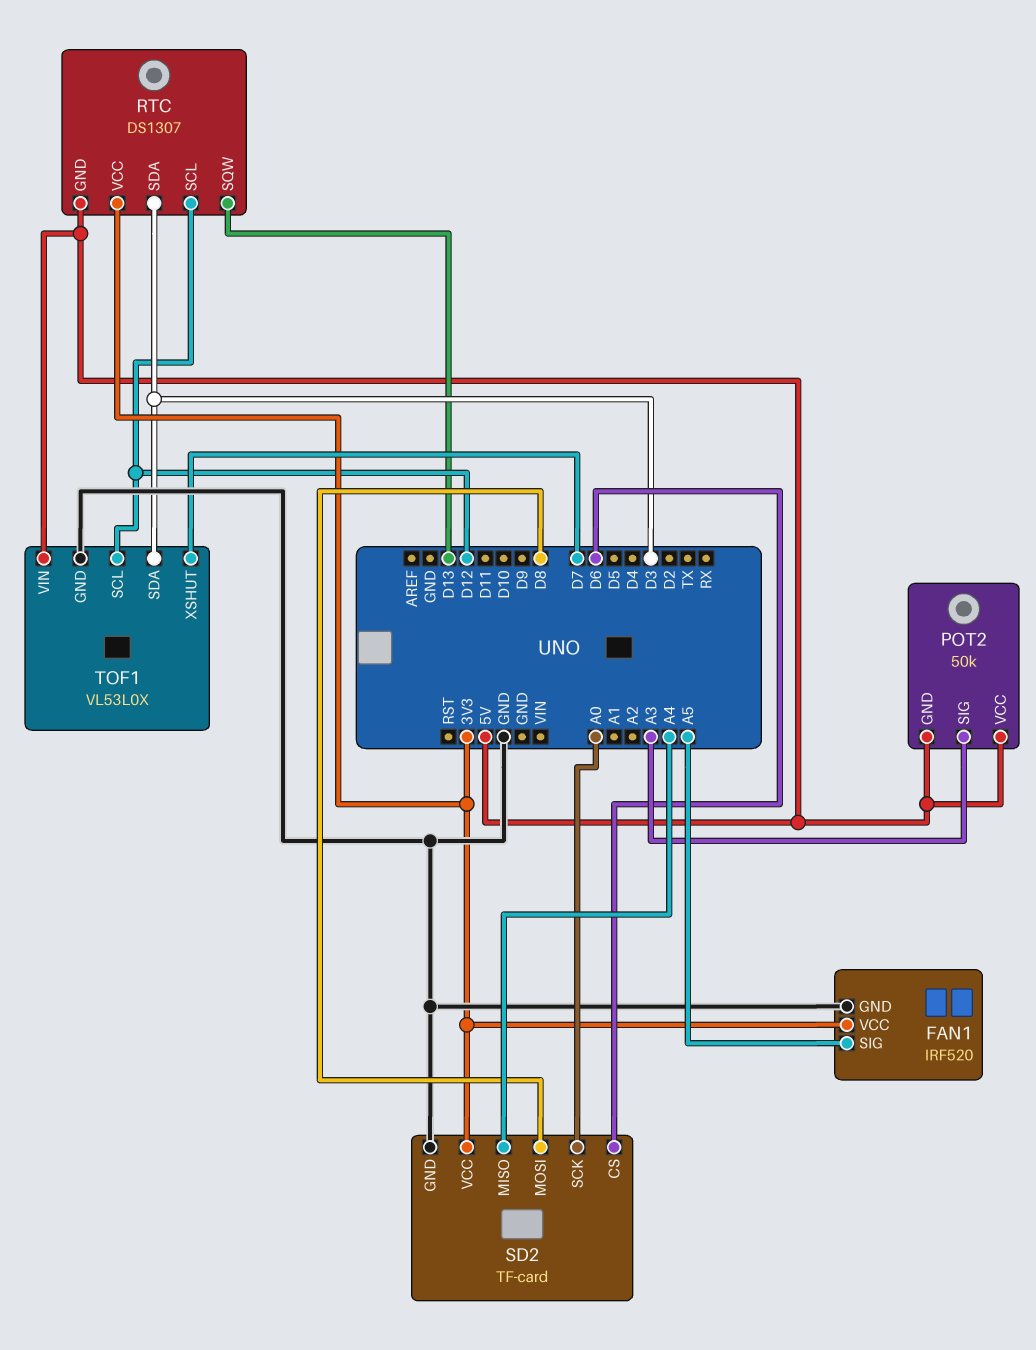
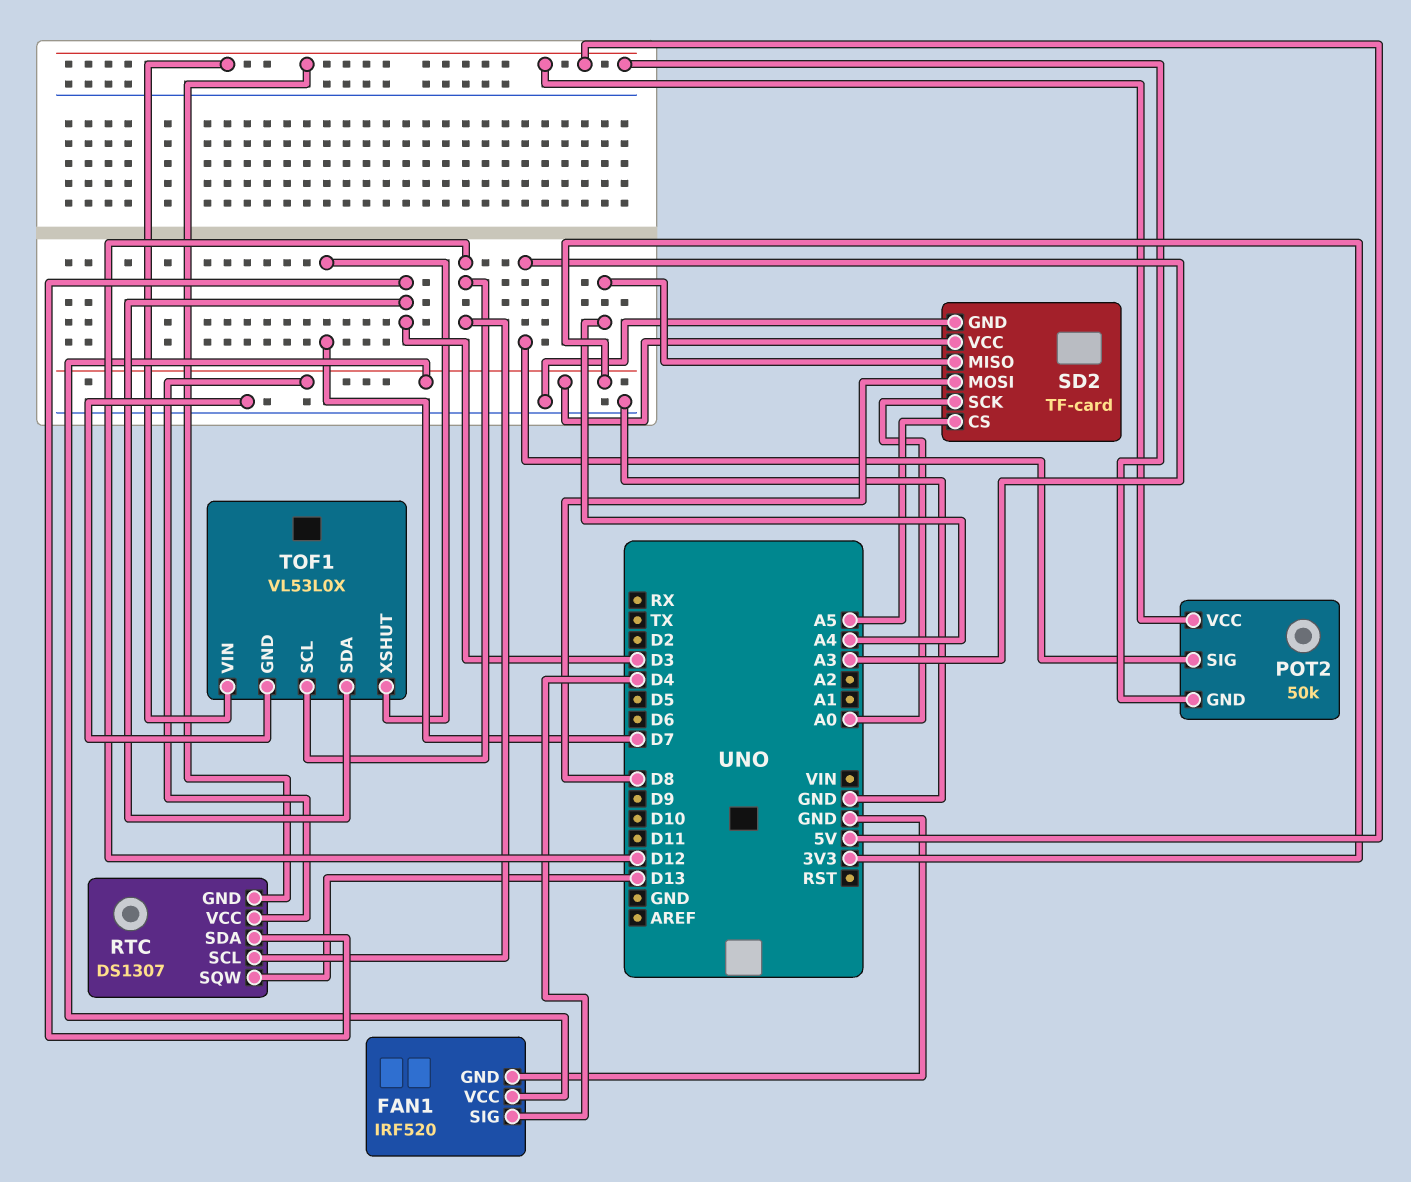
FAN1 pin SIG: A5 -> D4
SD2 pin CS: D6 -> A5

